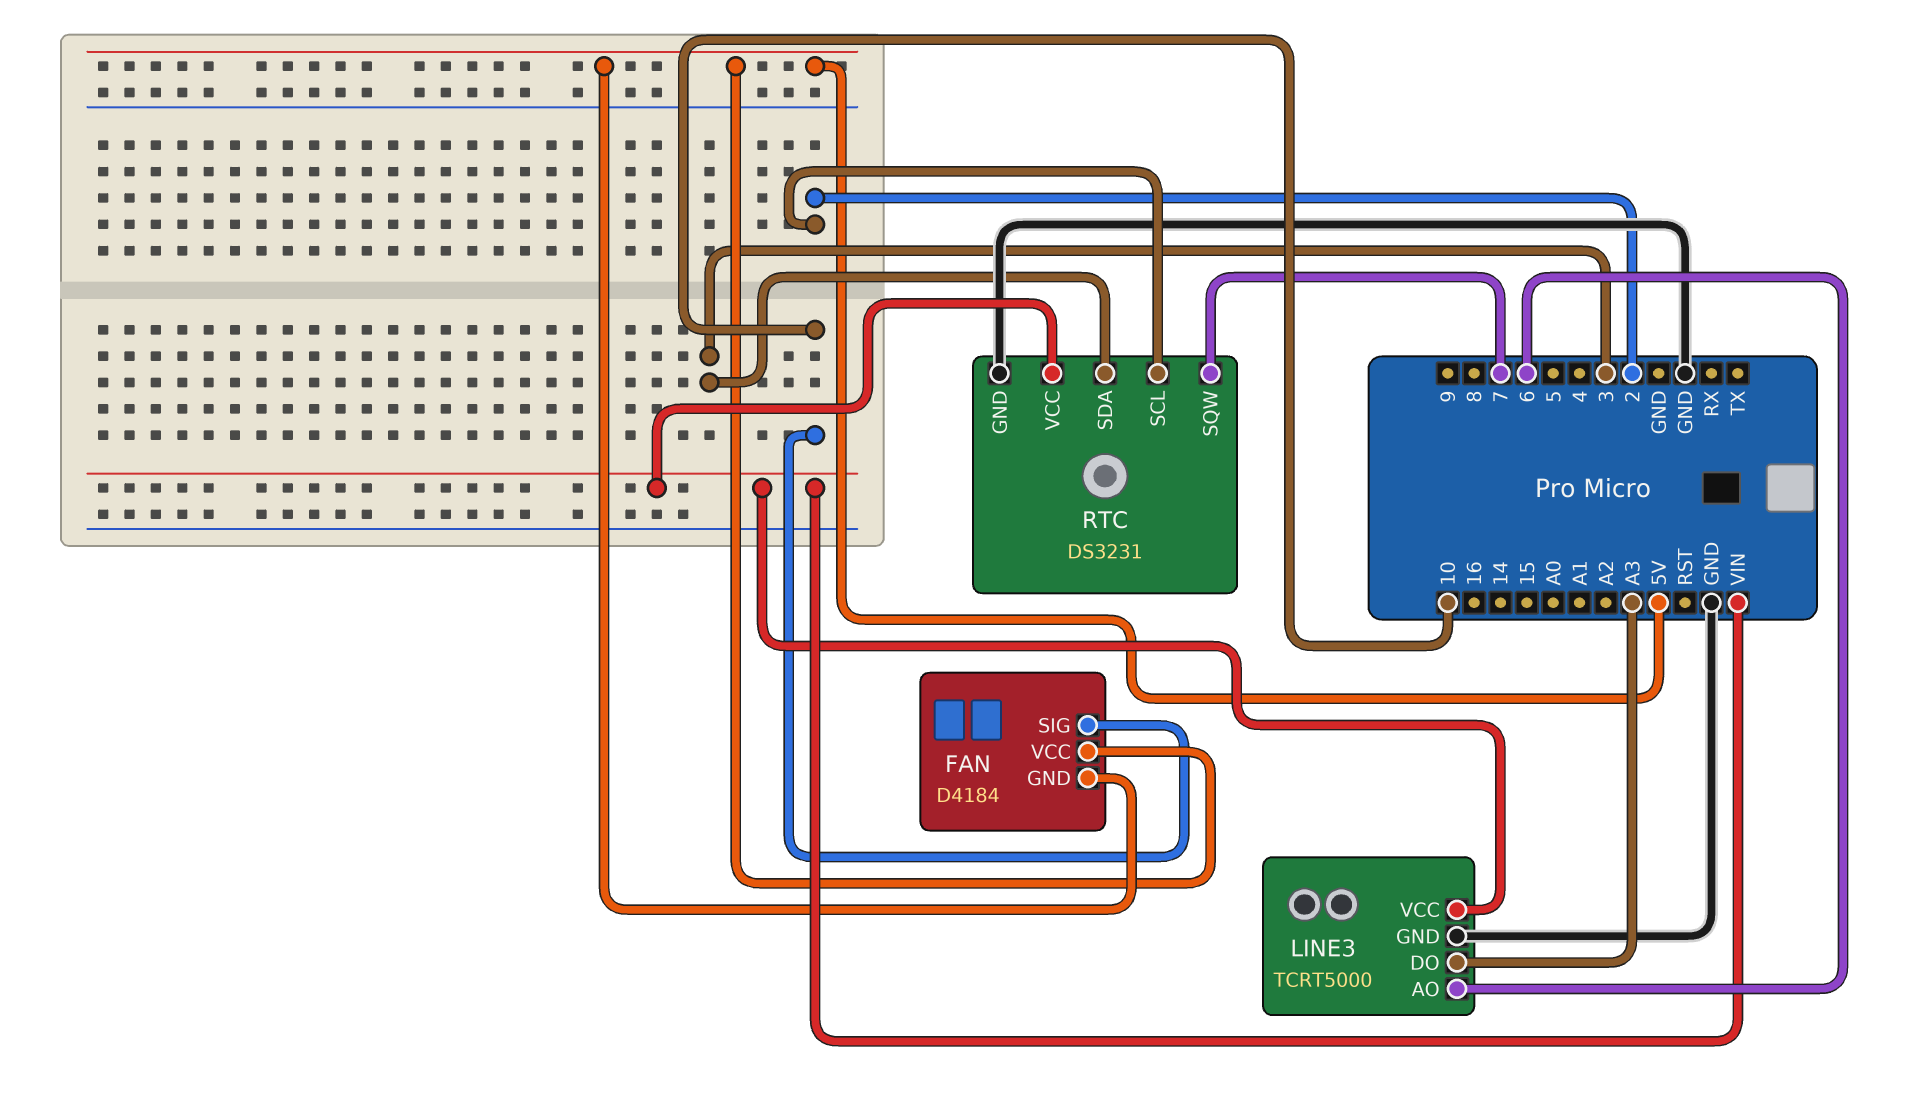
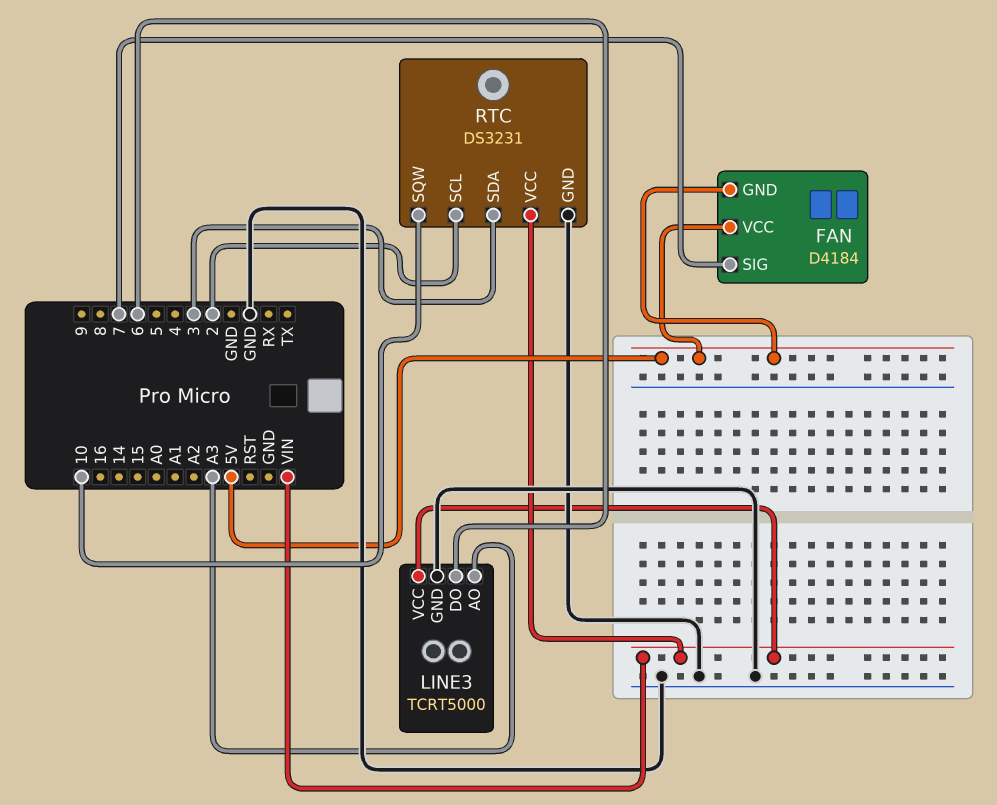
FAN pin SIG: 10 -> 7
LINE3 pin AO: 6 -> A3
LINE3 pin DO: A3 -> 6
RTC pin SQW: 7 -> 10

